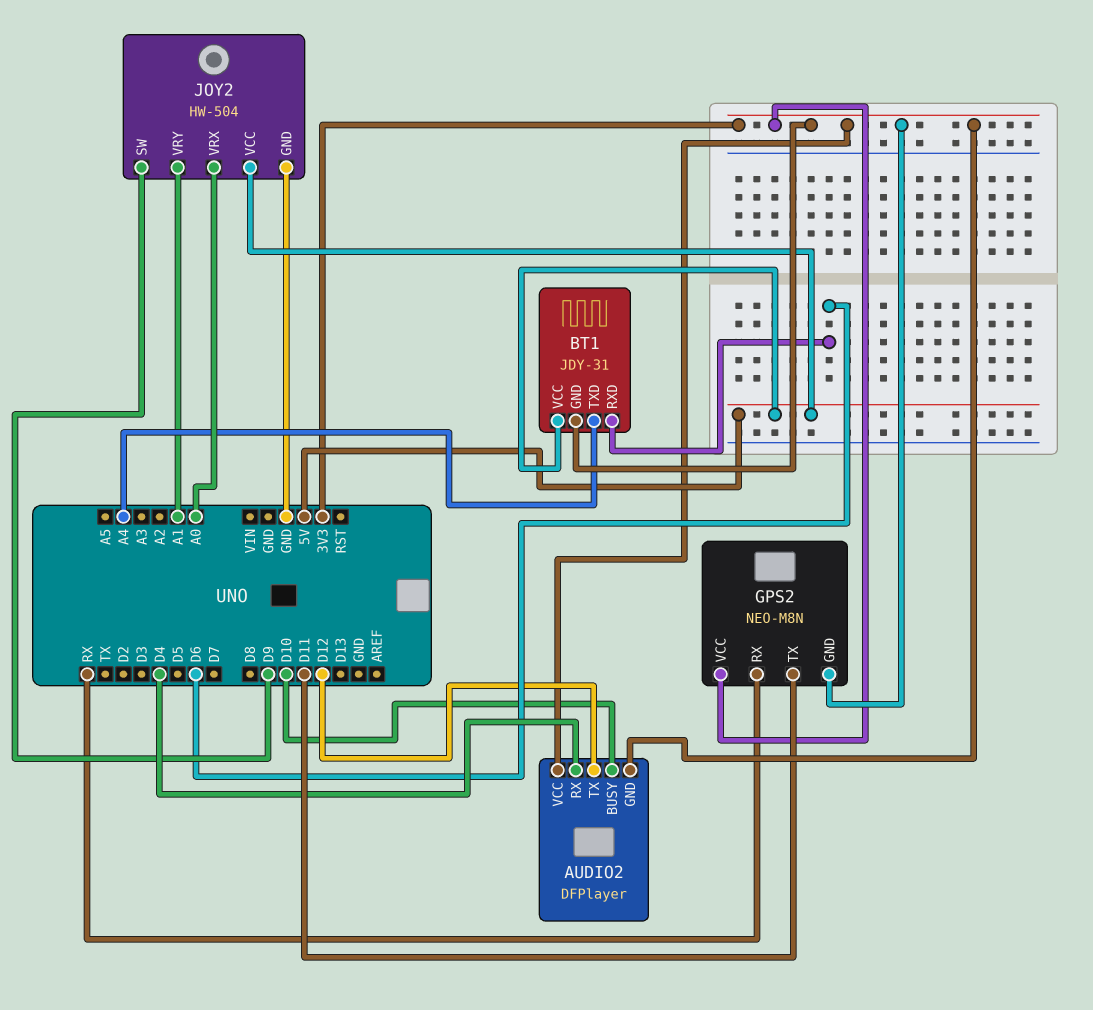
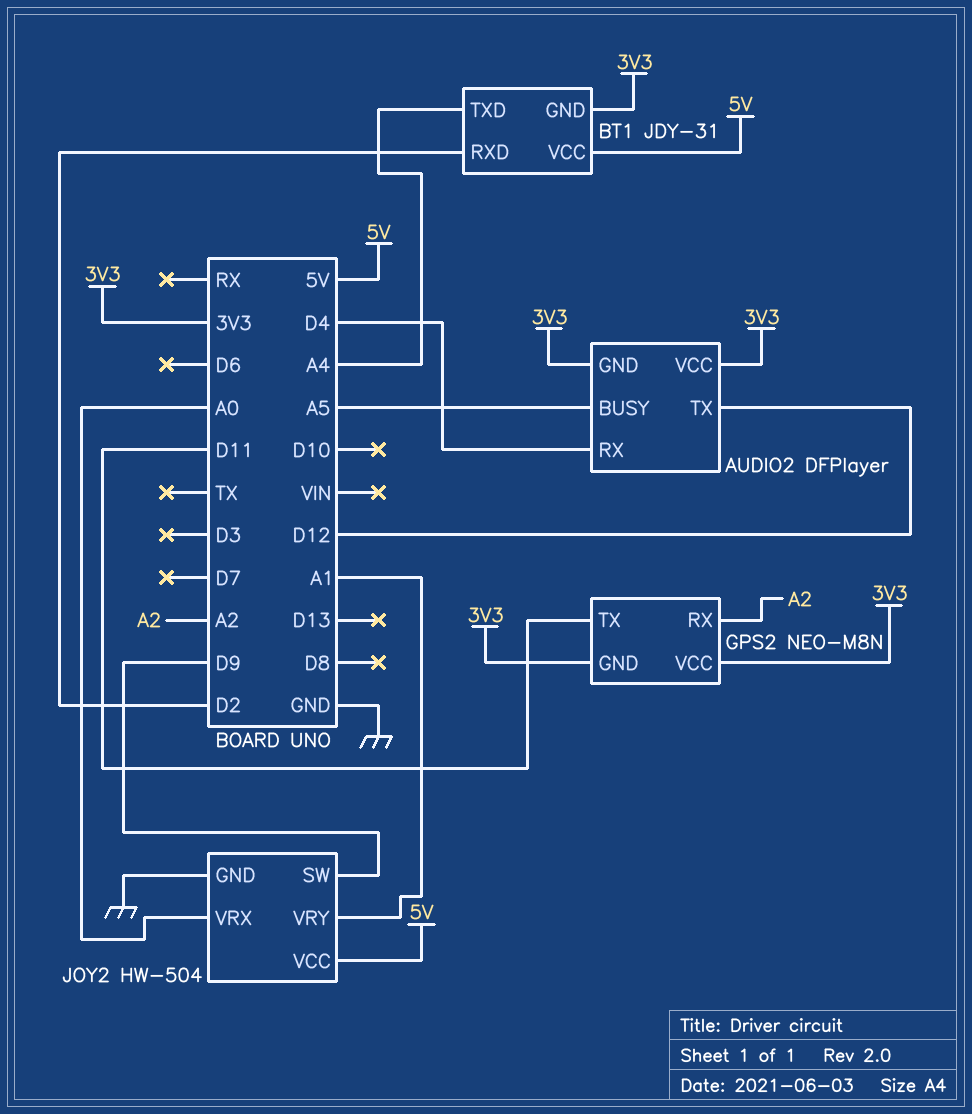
AUDIO2 pin BUSY: D10 -> A5
BT1 pin RXD: D6 -> D2
GPS2 pin RX: RX -> A2

